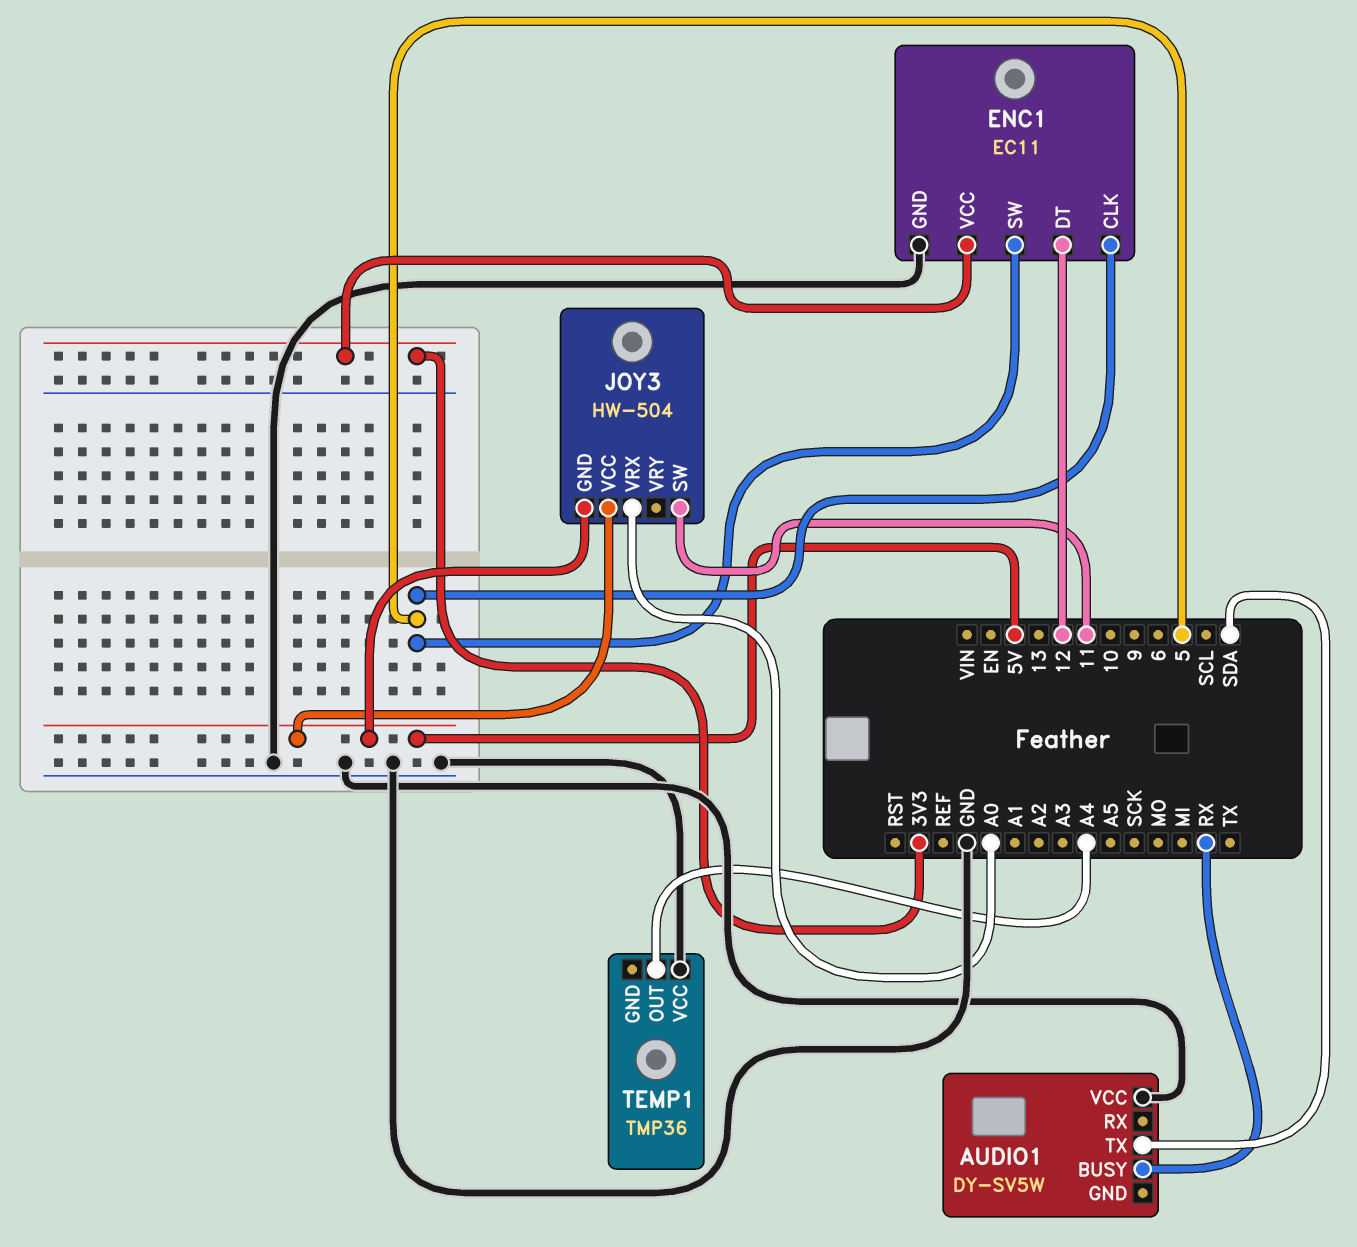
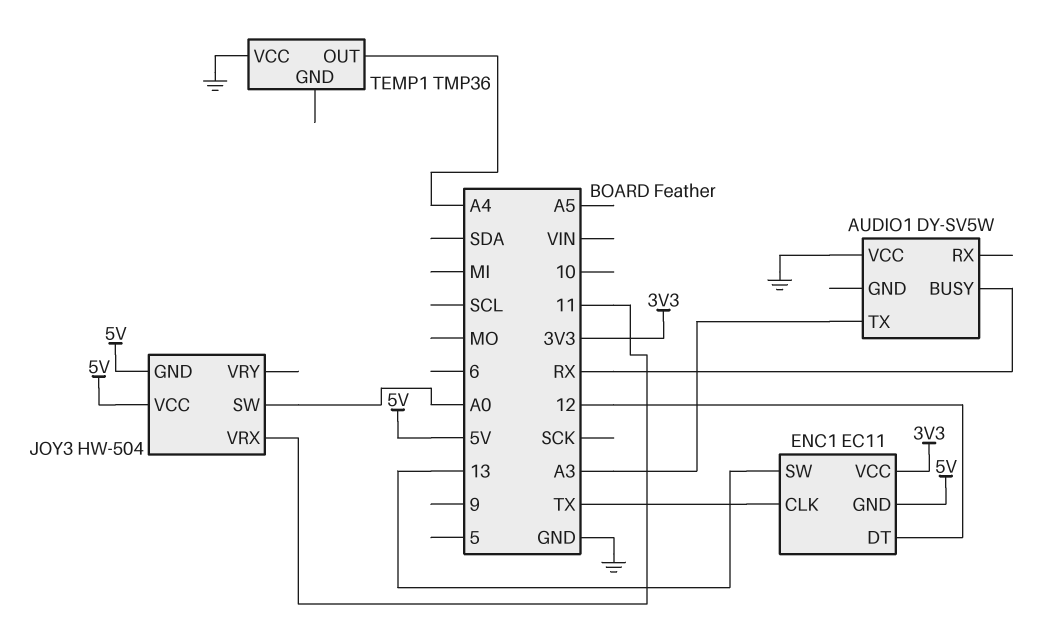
AUDIO1 pin TX: SDA -> A3
ENC1 pin CLK: 5 -> TX
ENC1 pin GND: GND -> 5V
ENC1 pin SW: 5 -> 13
JOY3 pin SW: 11 -> A0
JOY3 pin VRX: A0 -> 11

